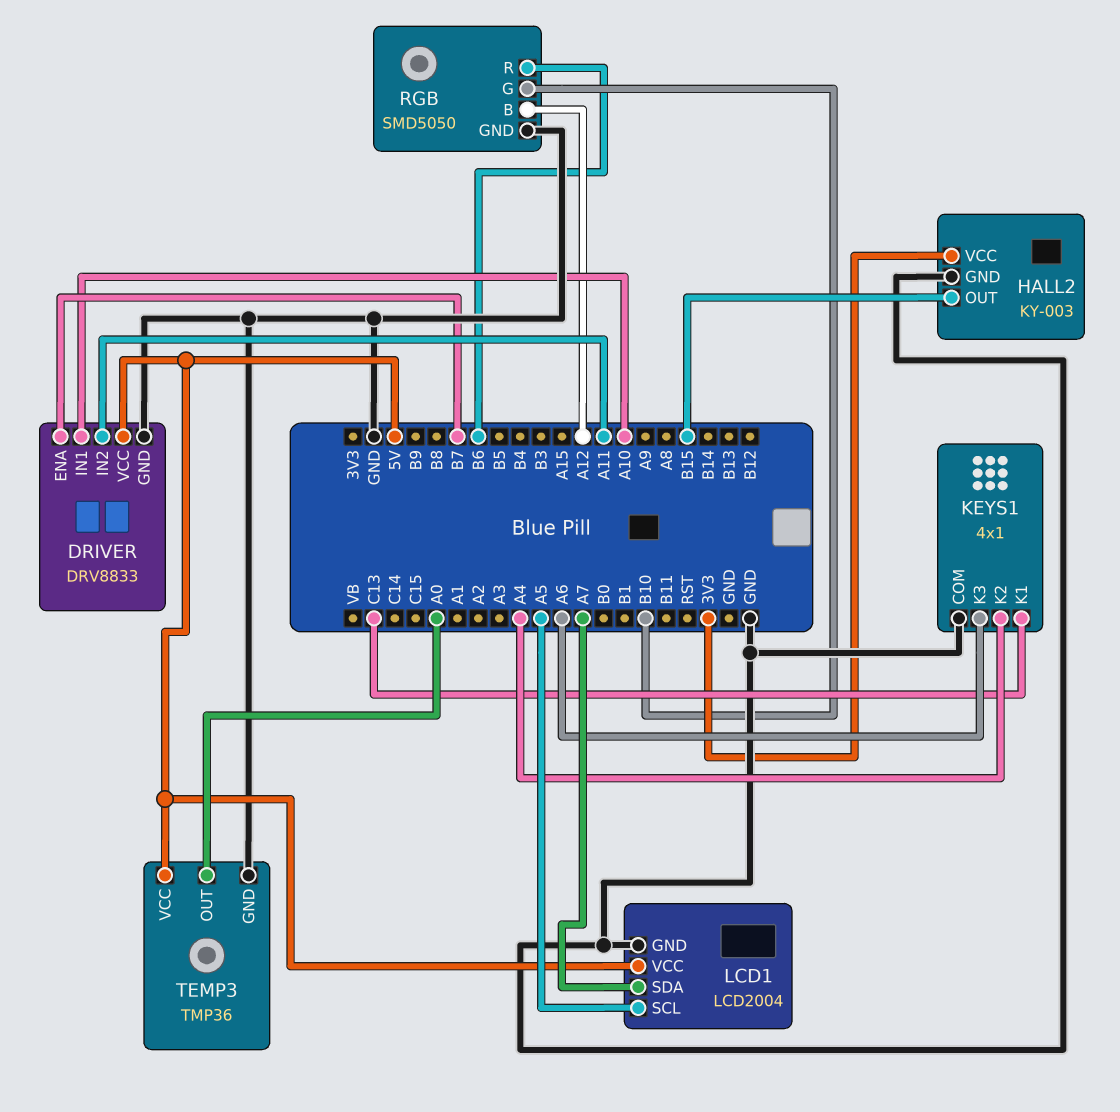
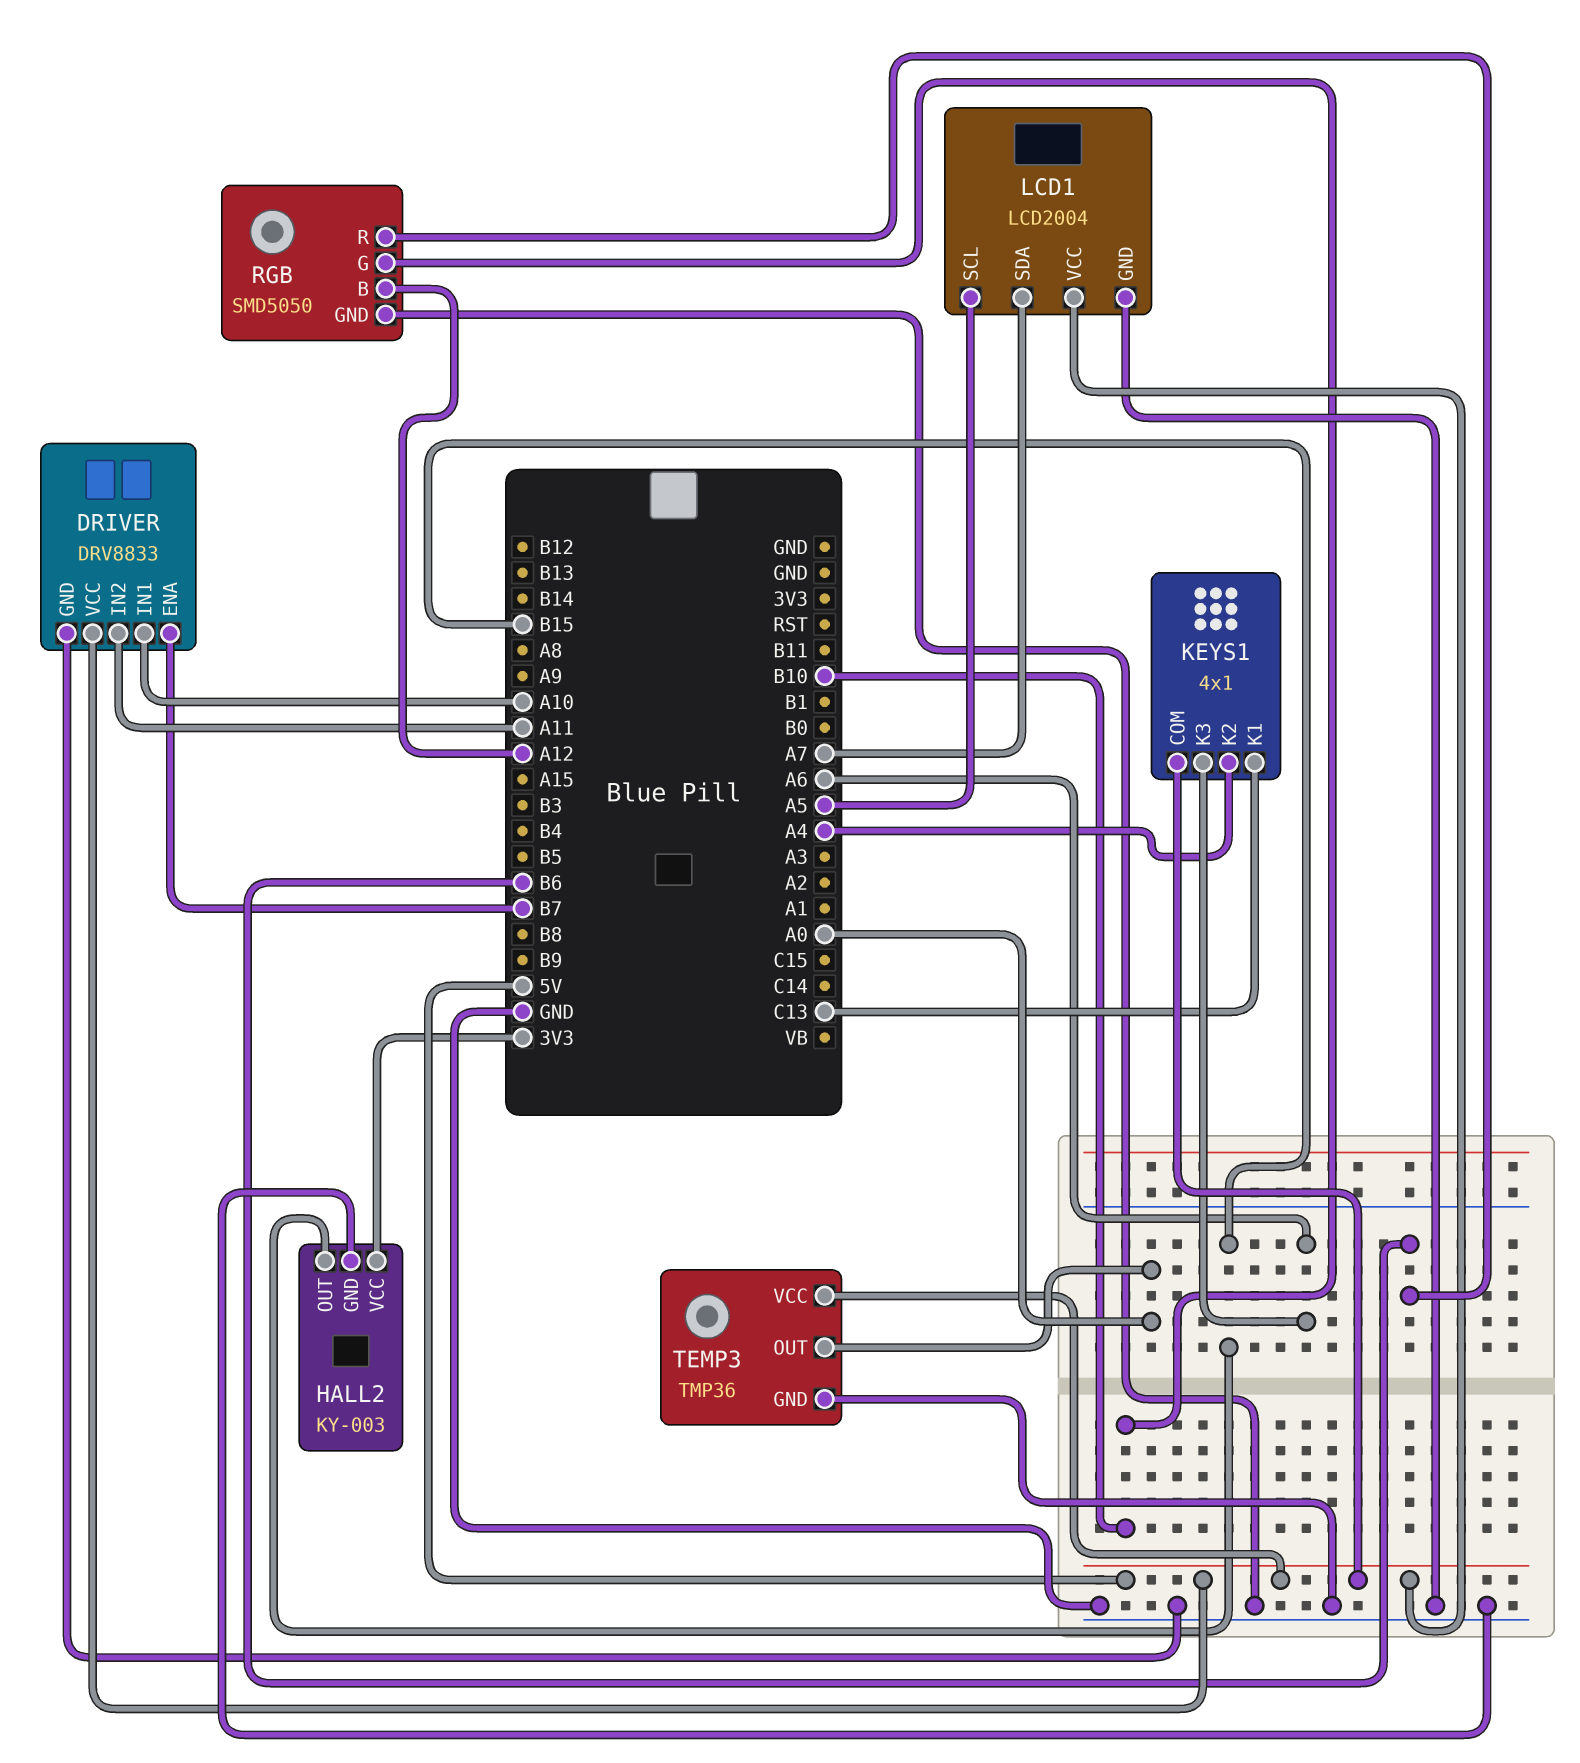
KEYS1 pin COM: GND -> 5V

